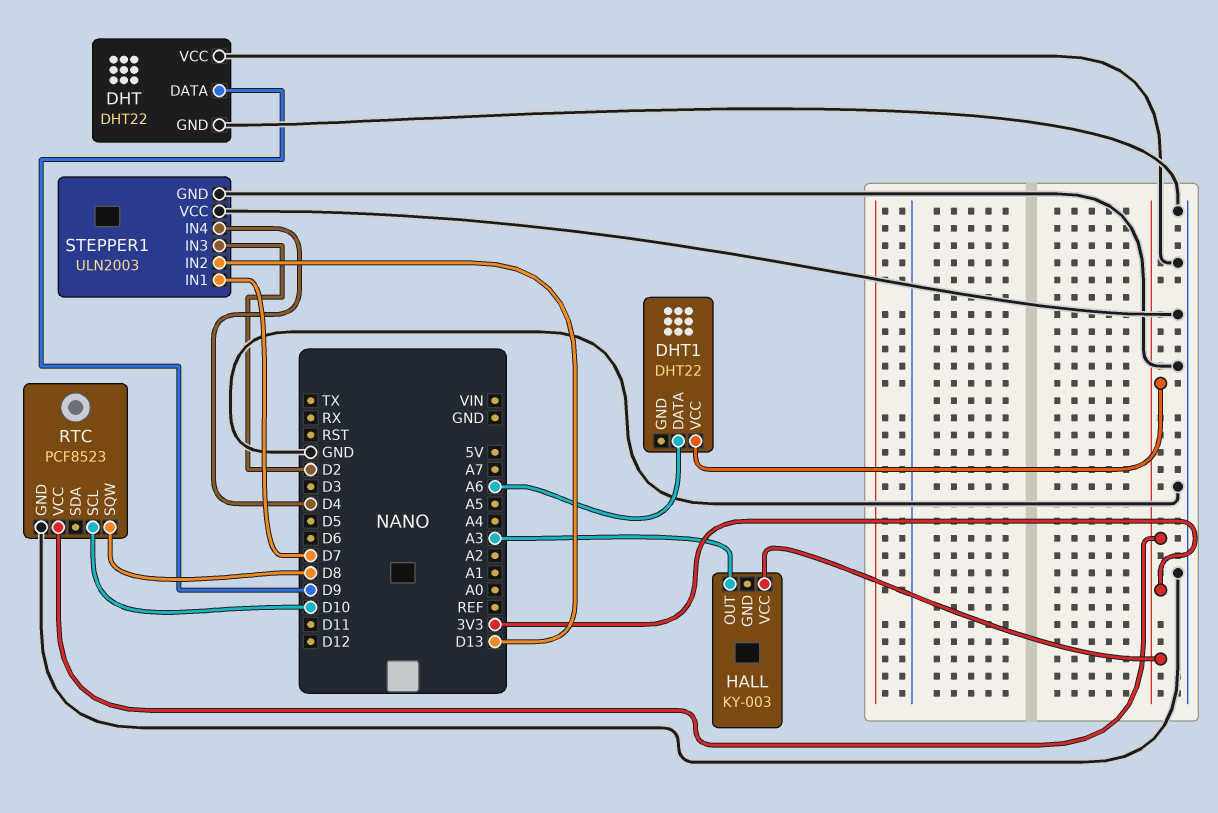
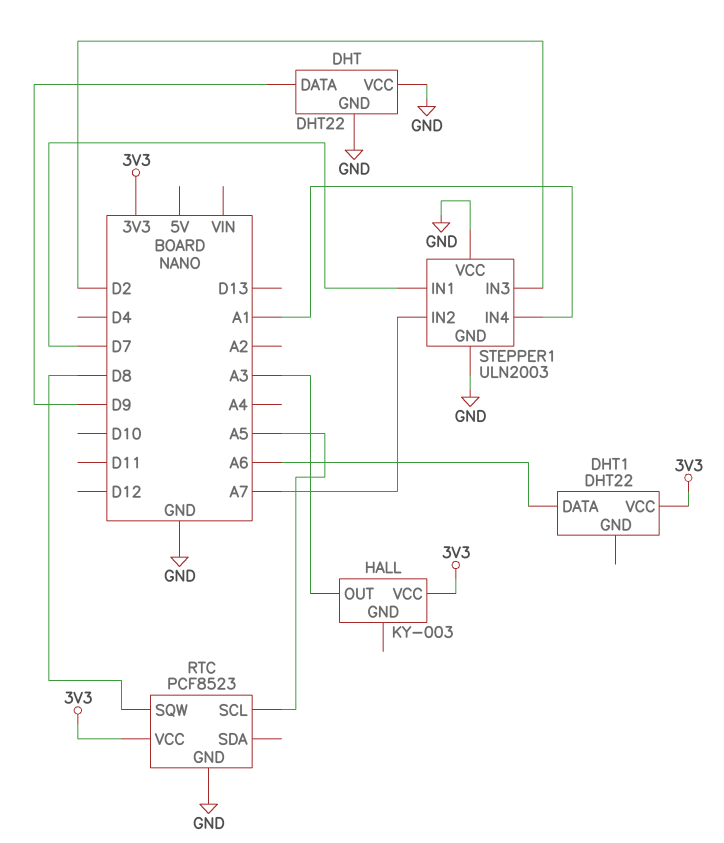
RTC pin SCL: D10 -> A5
STEPPER1 pin IN2: D13 -> A7
STEPPER1 pin IN4: D4 -> A1

